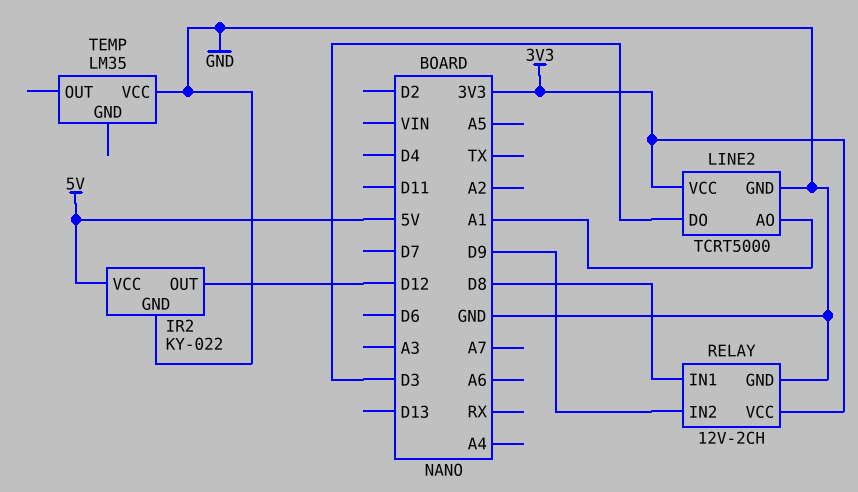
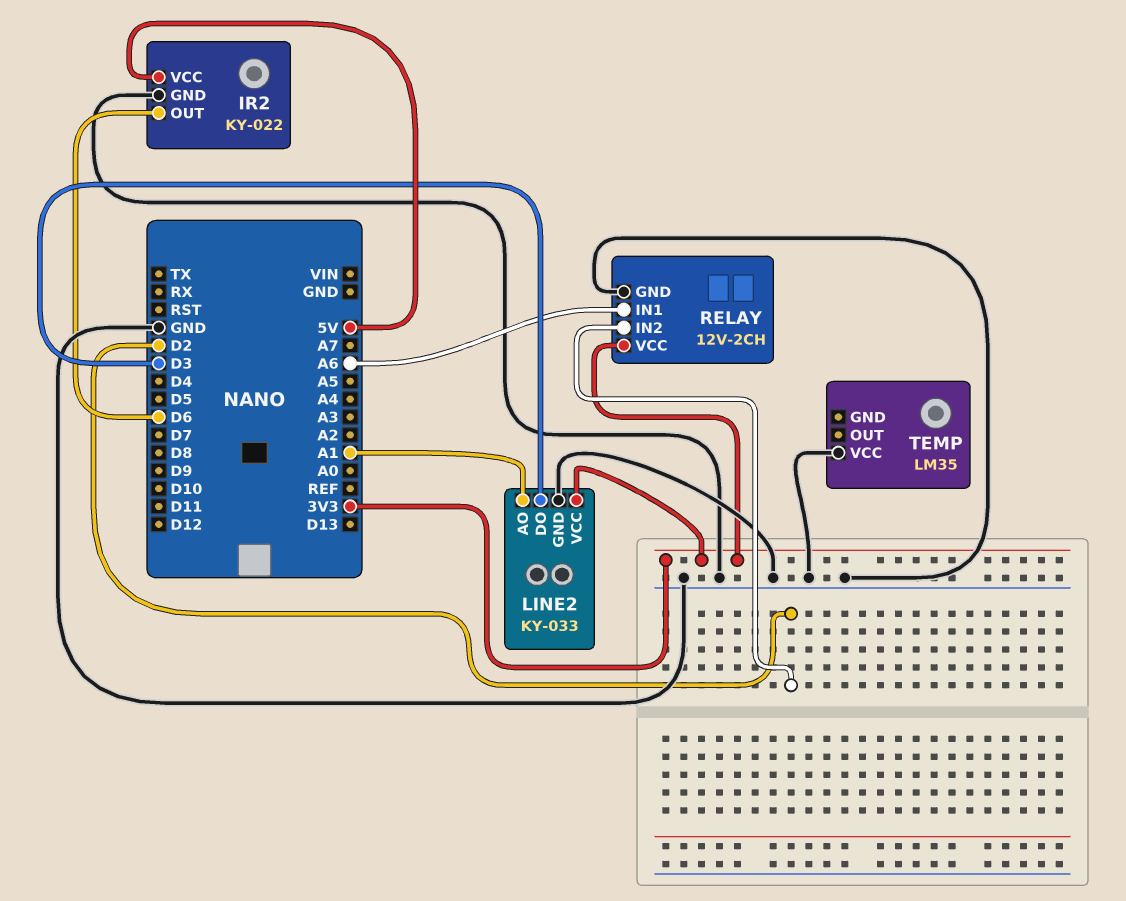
IR2 pin OUT: D12 -> D6
LINE2: TCRT5000 -> KY-033
RELAY pin IN1: D8 -> A6
RELAY pin IN2: D9 -> D2

